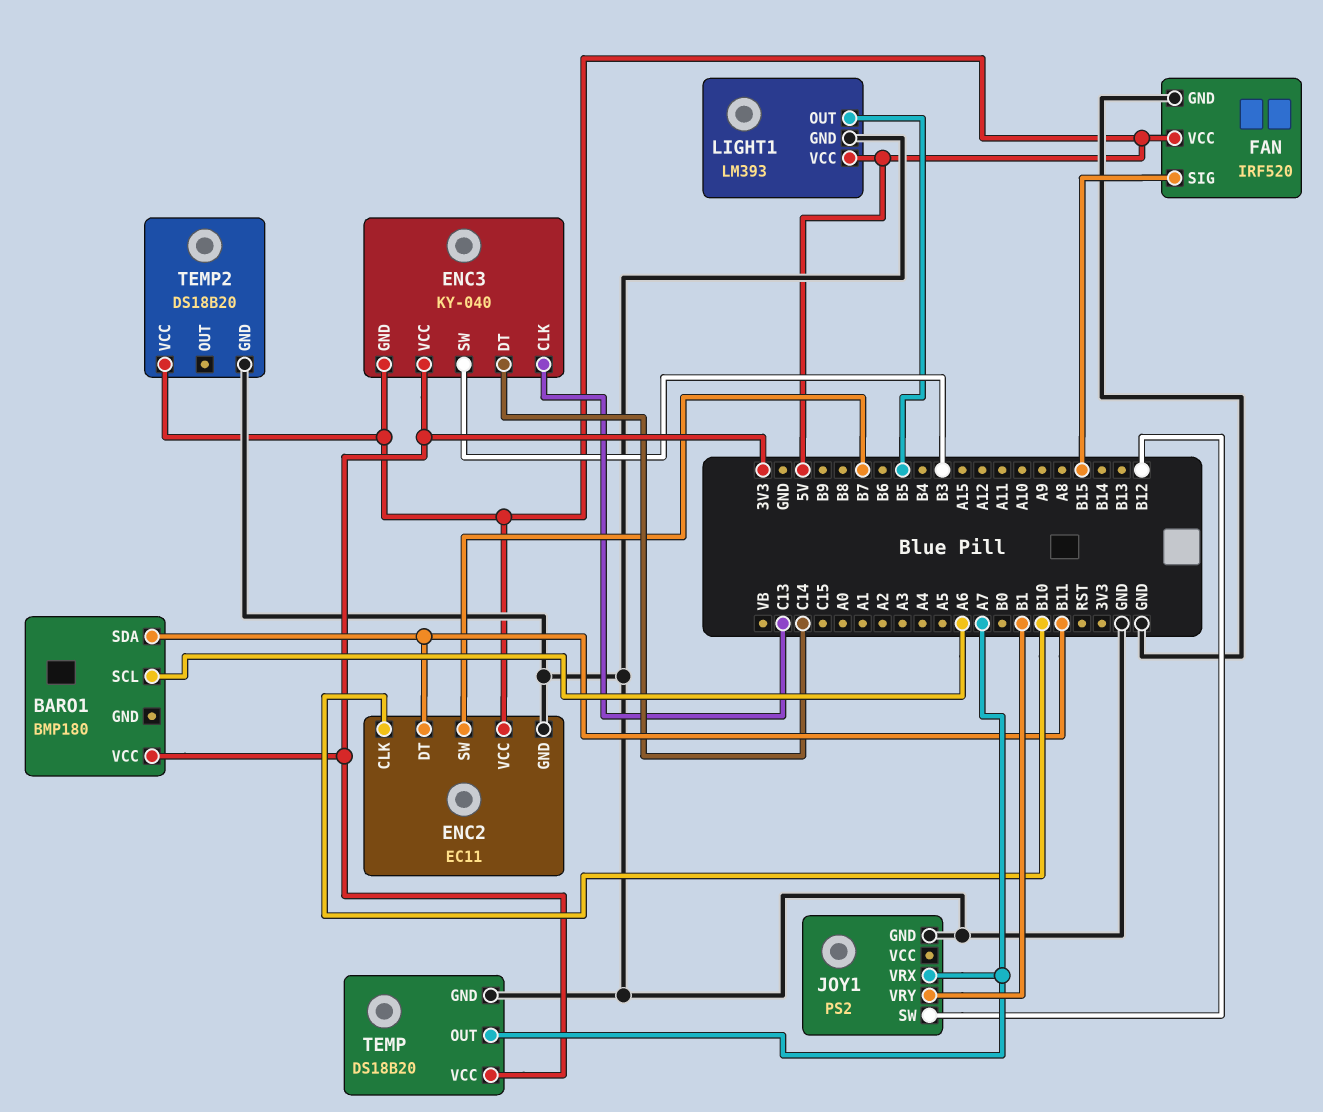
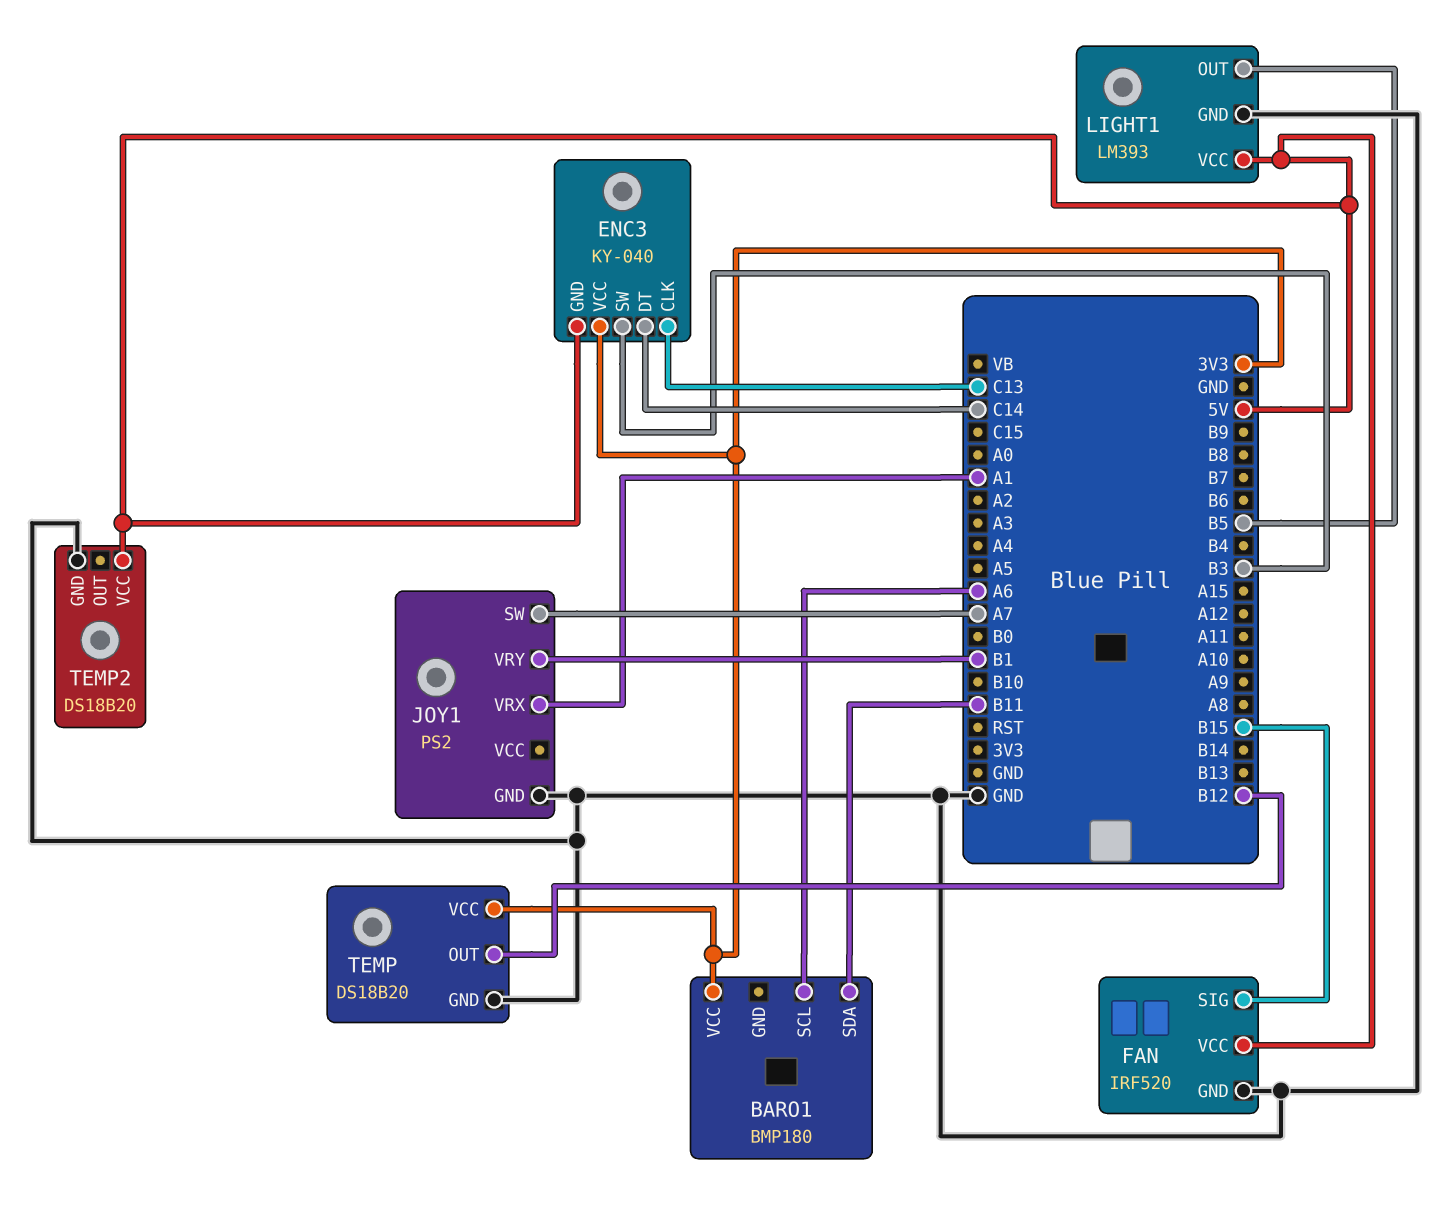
ENC2: EC11 -> none
ENC2 pin CLK: B10 -> none
ENC2 pin DT: B11 -> none
ENC2 pin GND: GND -> none
ENC2 pin SW: B7 -> none
ENC2 pin VCC: 5V -> none
JOY1 pin SW: B12 -> A7
JOY1 pin VRX: A7 -> A1
TEMP pin OUT: A7 -> B12

